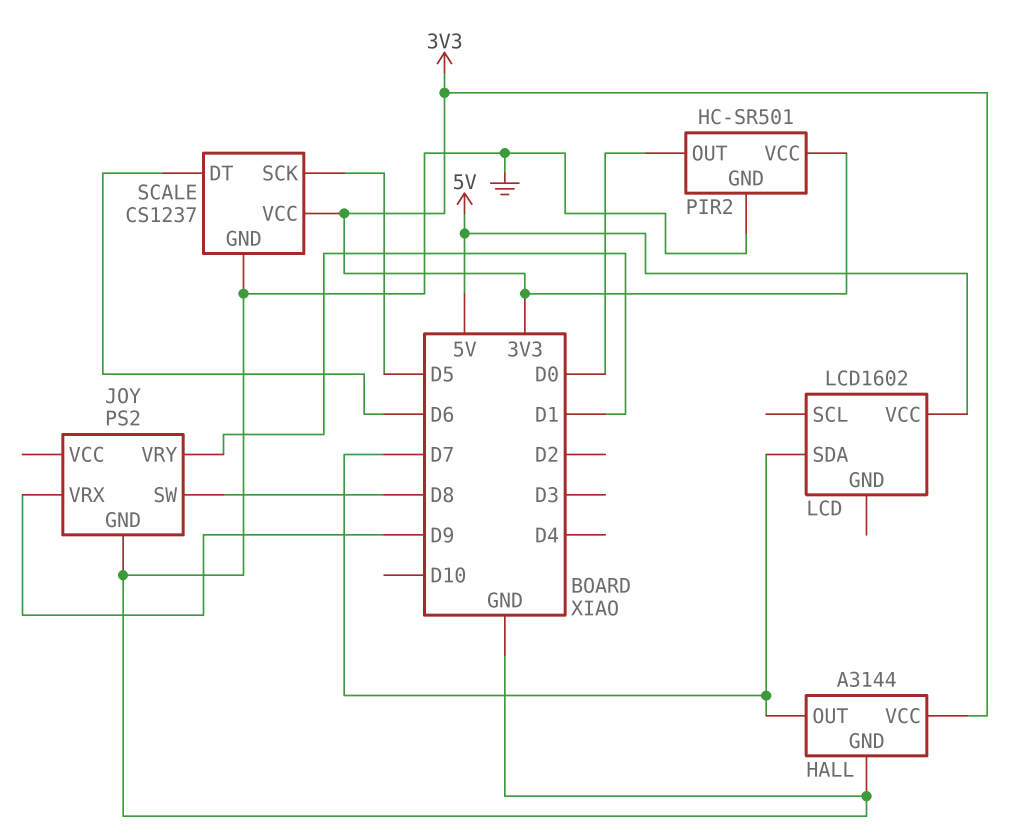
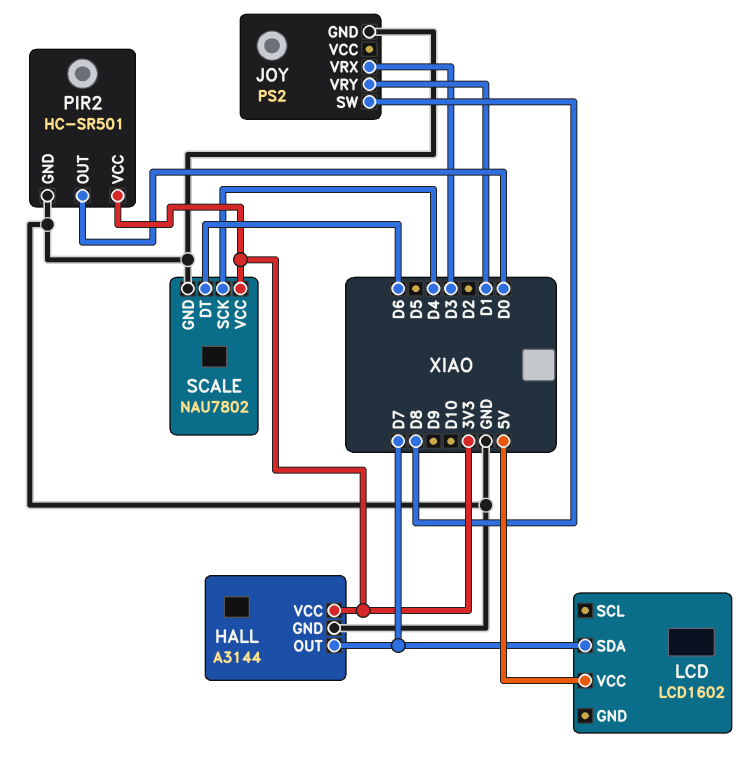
JOY pin VRX: D9 -> D3
SCALE: CS1237 -> NAU7802
SCALE pin SCK: D5 -> D4

